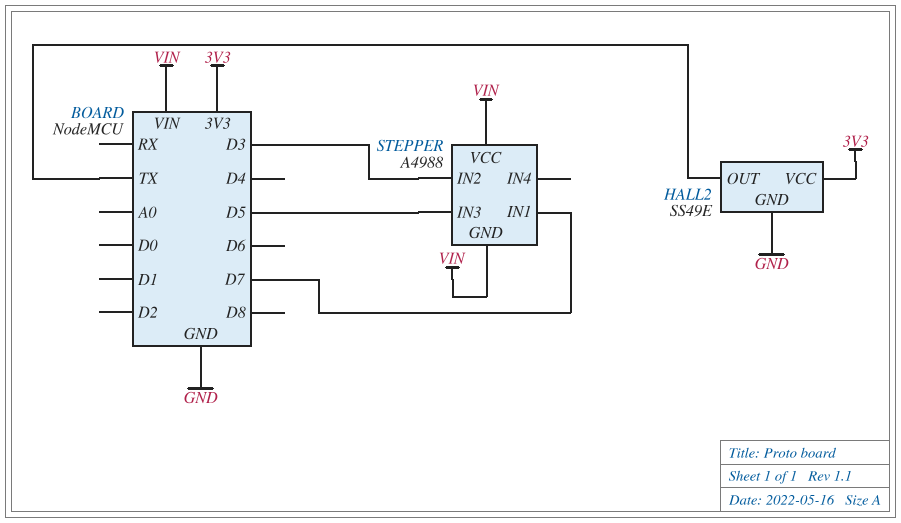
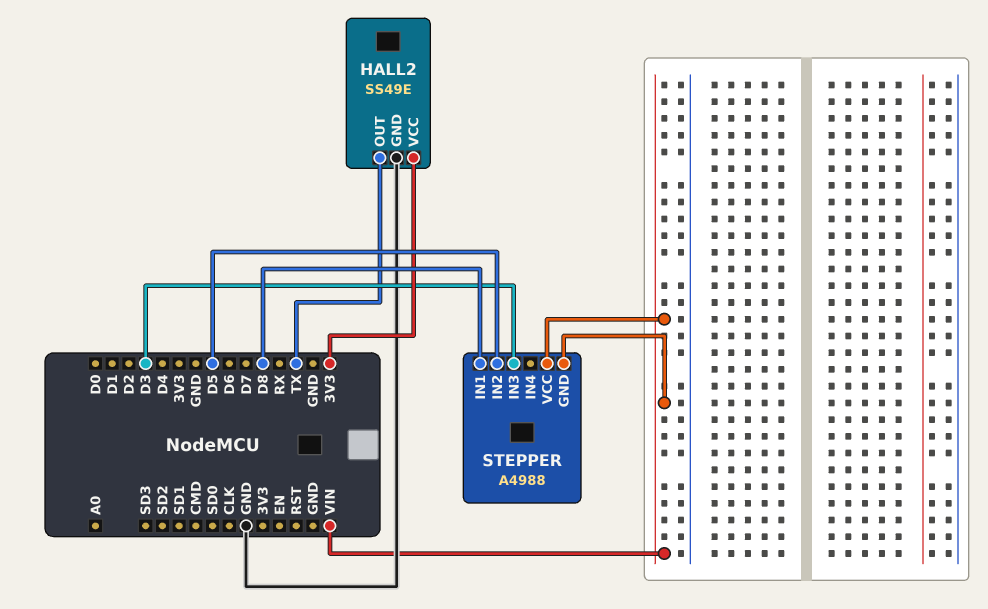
STEPPER pin IN1: D7 -> D8
STEPPER pin IN2: D3 -> D5
STEPPER pin IN3: D5 -> D3

